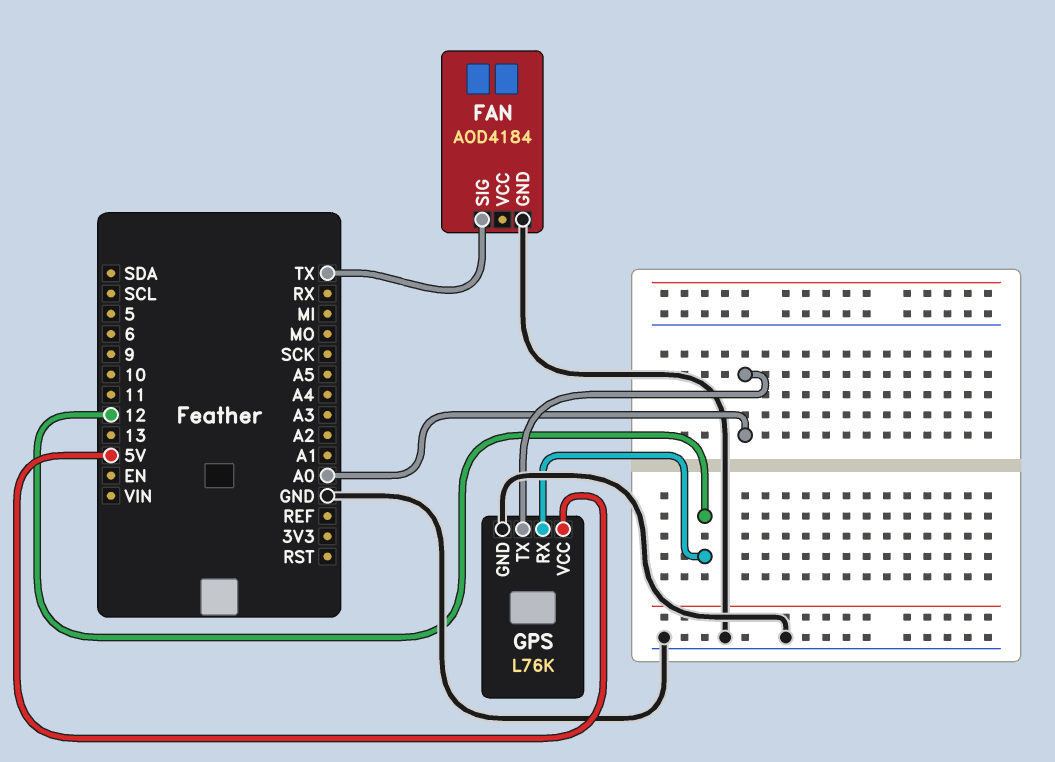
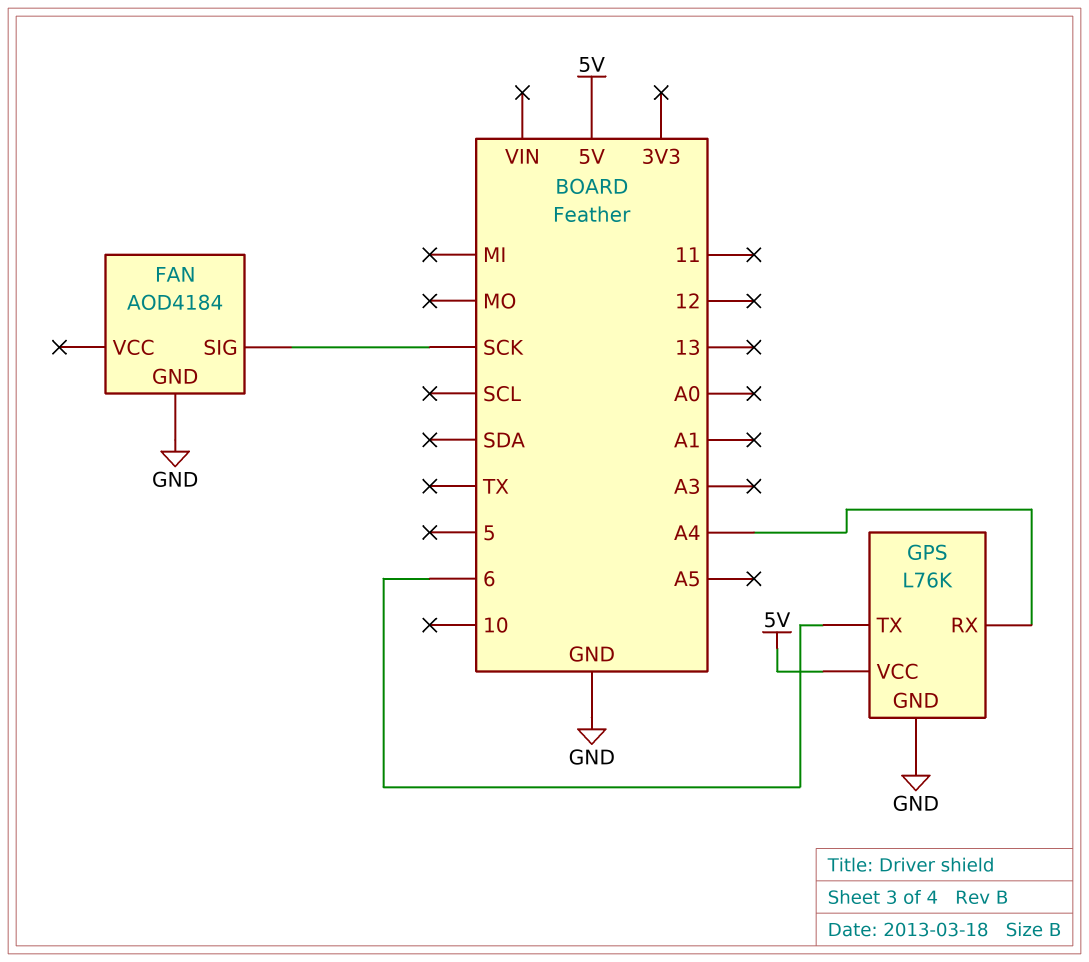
FAN pin SIG: TX -> SCK
GPS pin RX: 12 -> A4
GPS pin TX: A0 -> 6

